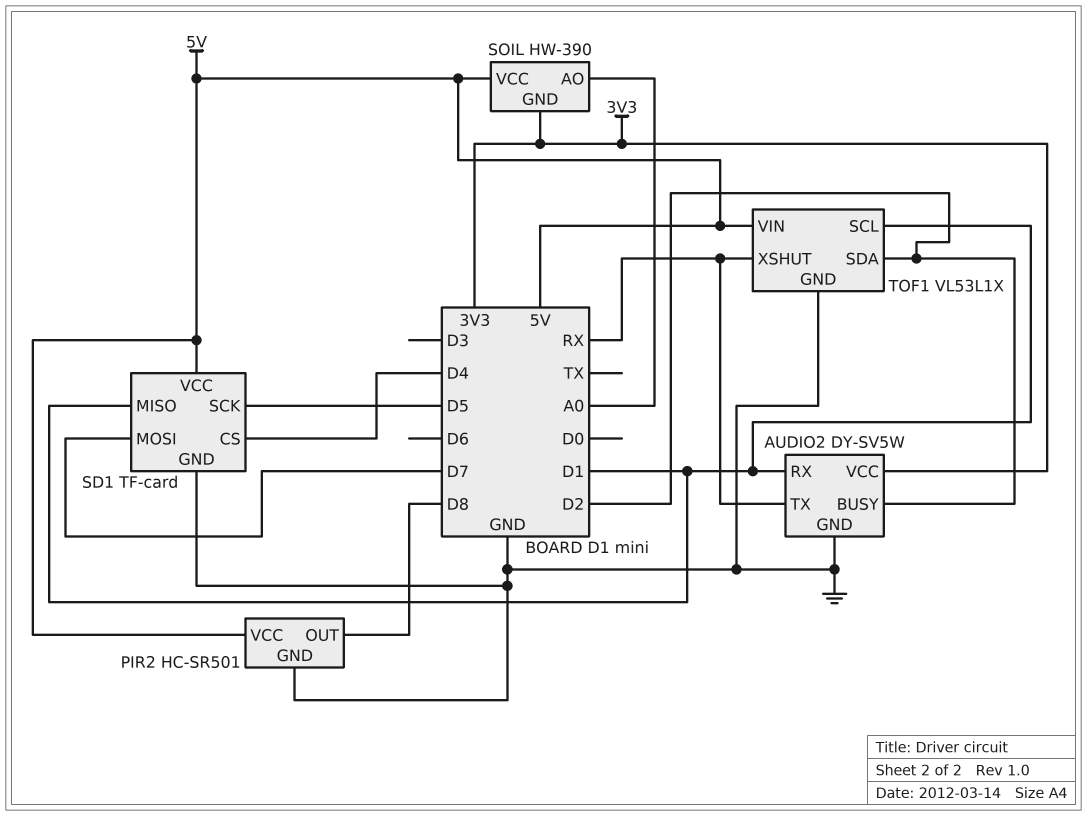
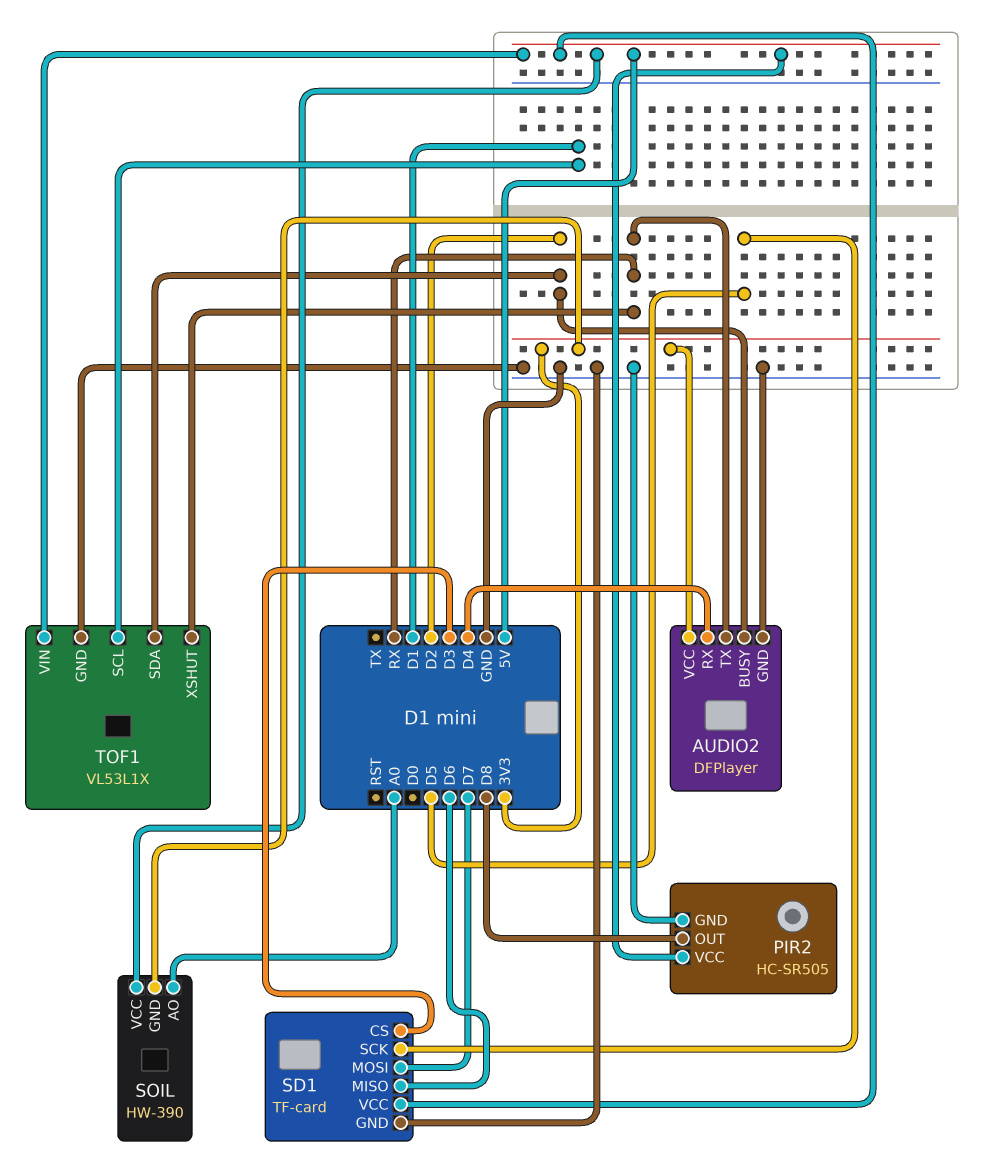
AUDIO2: DY-SV5W -> DFPlayer
AUDIO2 pin RX: D1 -> D4
PIR2: HC-SR501 -> HC-SR505
SD1 pin CS: D4 -> D3
SD1 pin MISO: D1 -> D6

